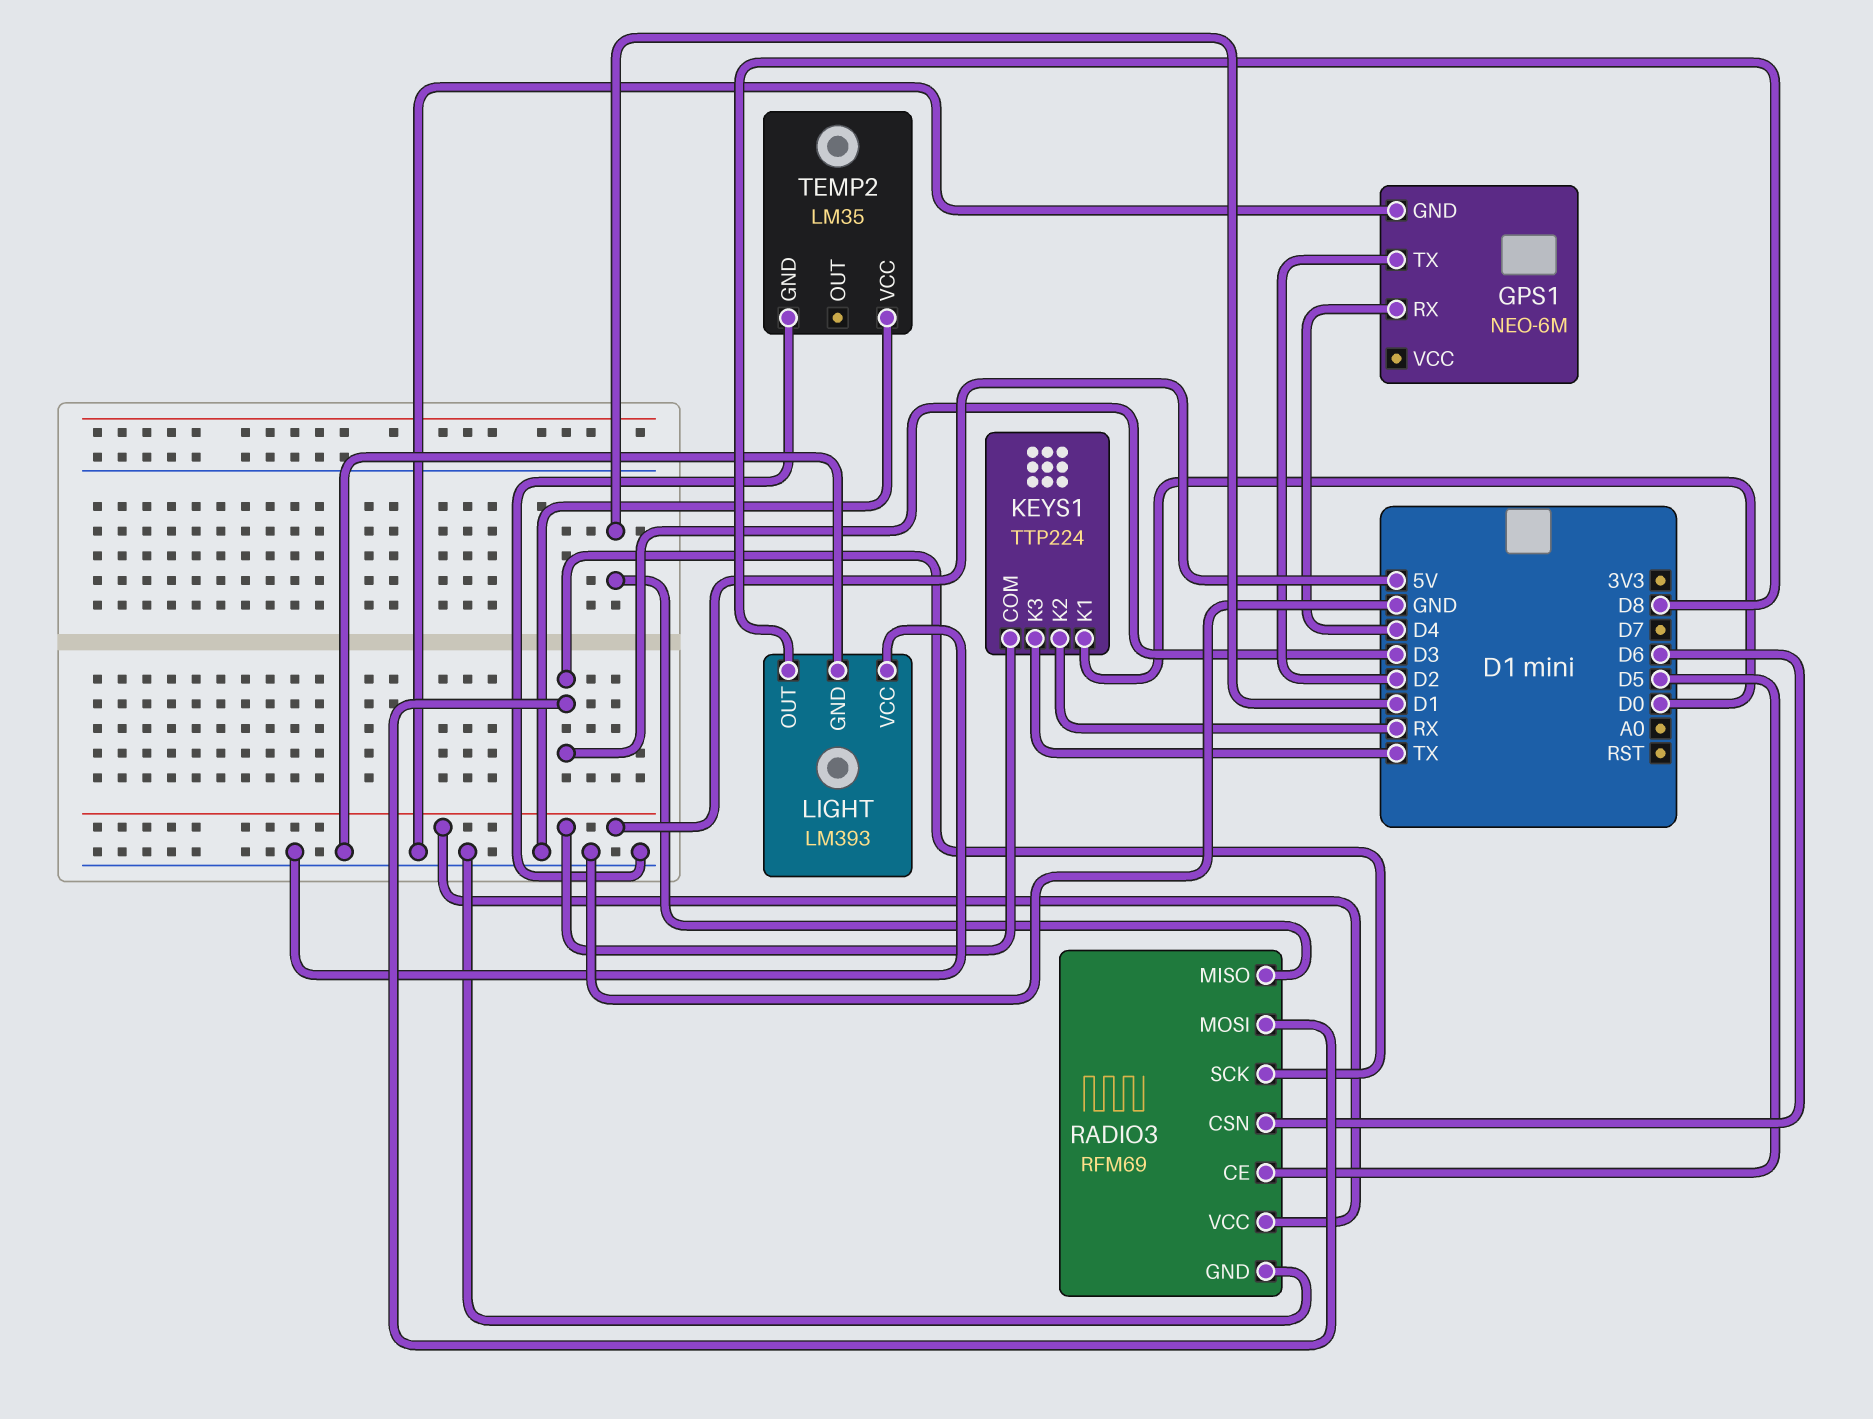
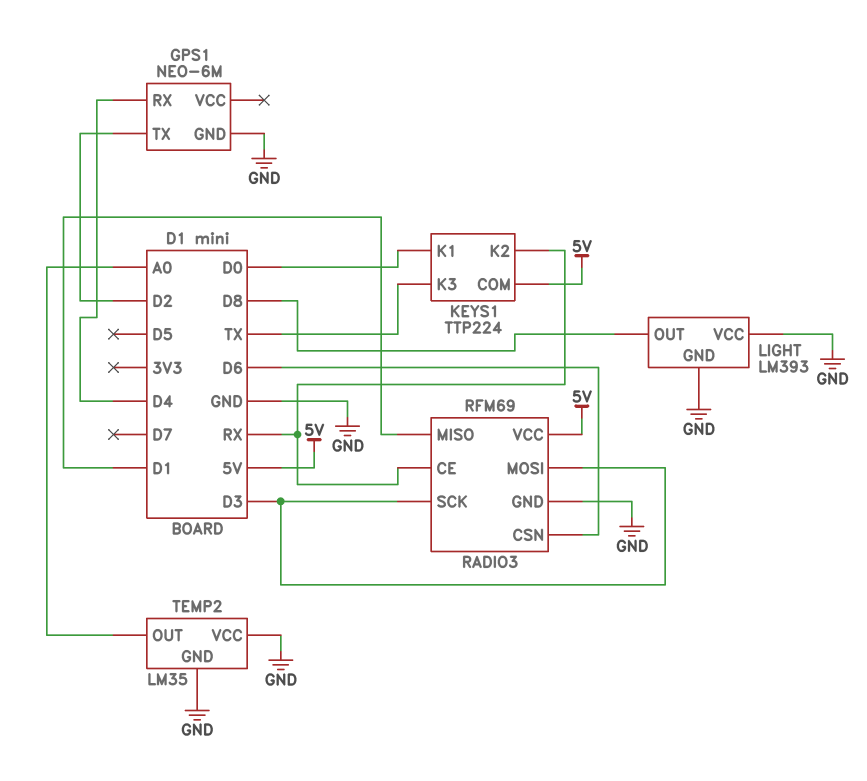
RADIO3 pin CE: D5 -> RX
TEMP2 pin OUT: none -> A0

